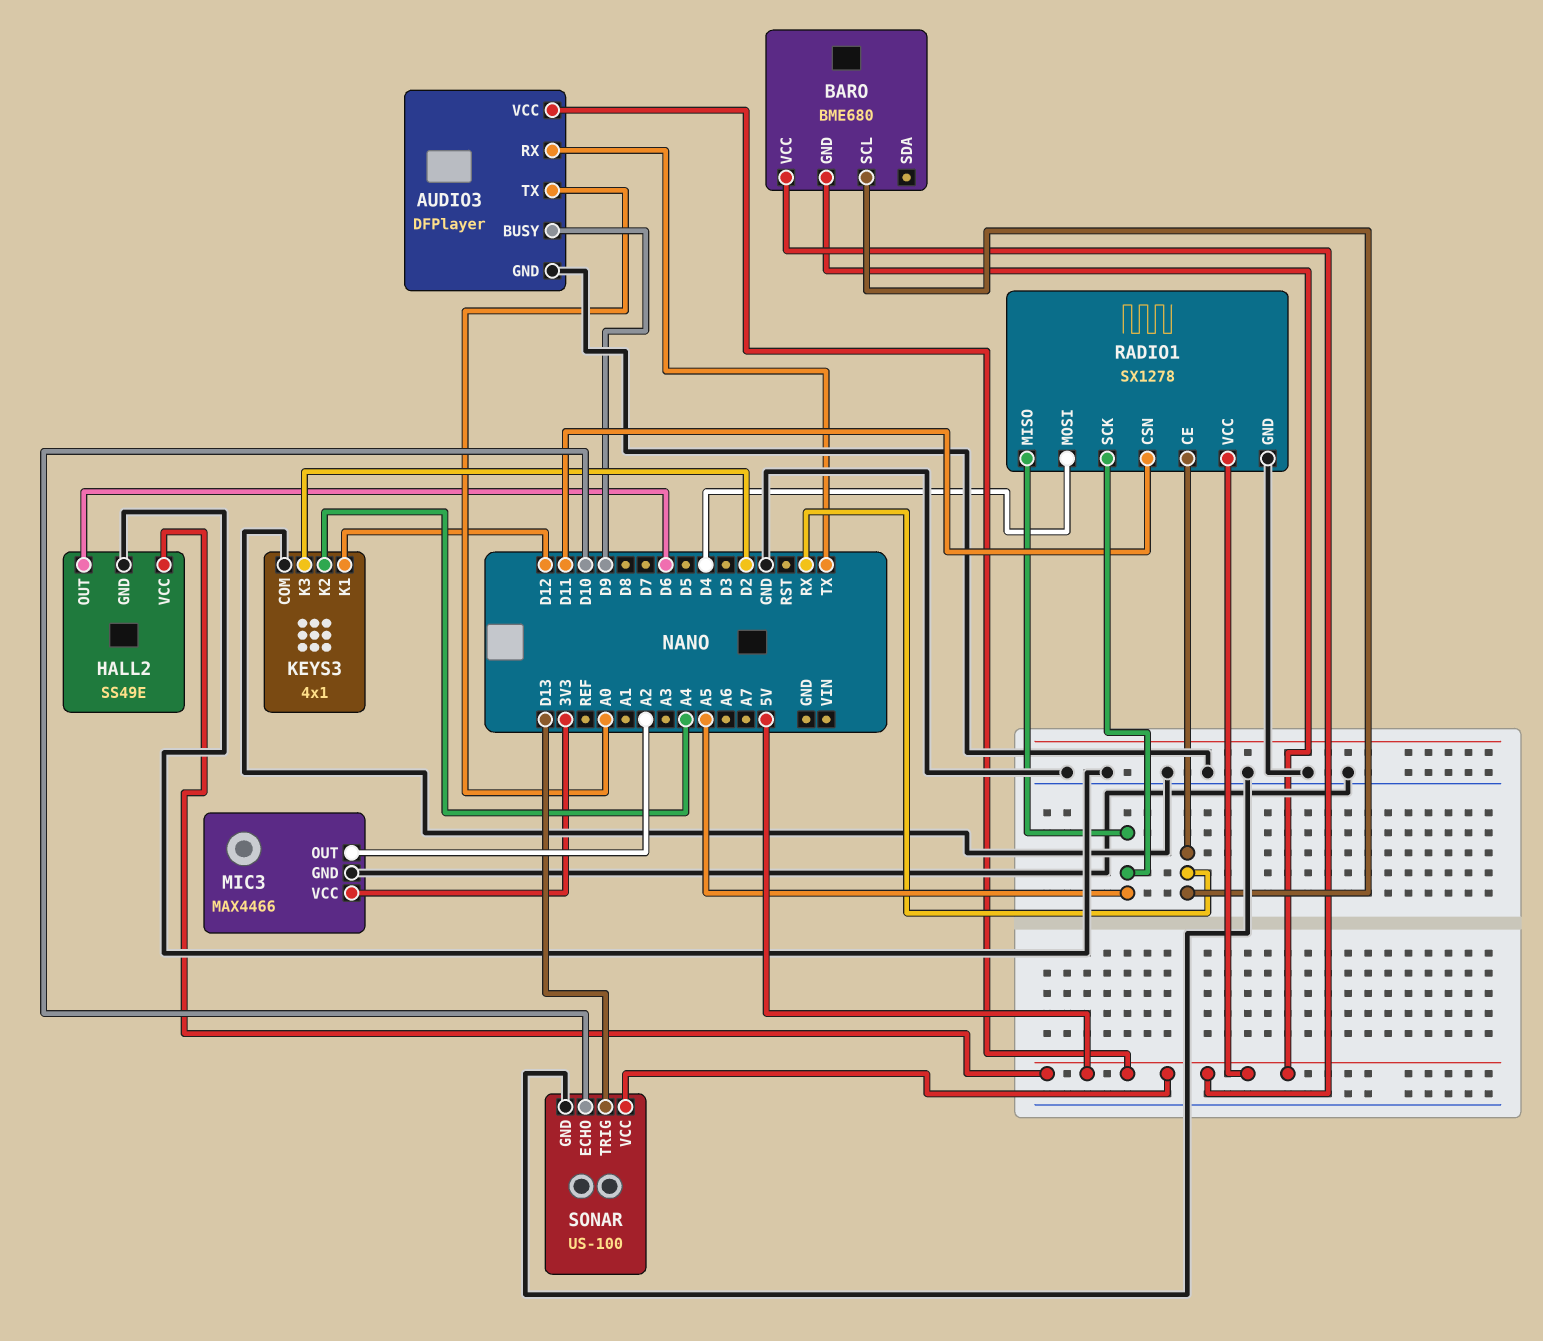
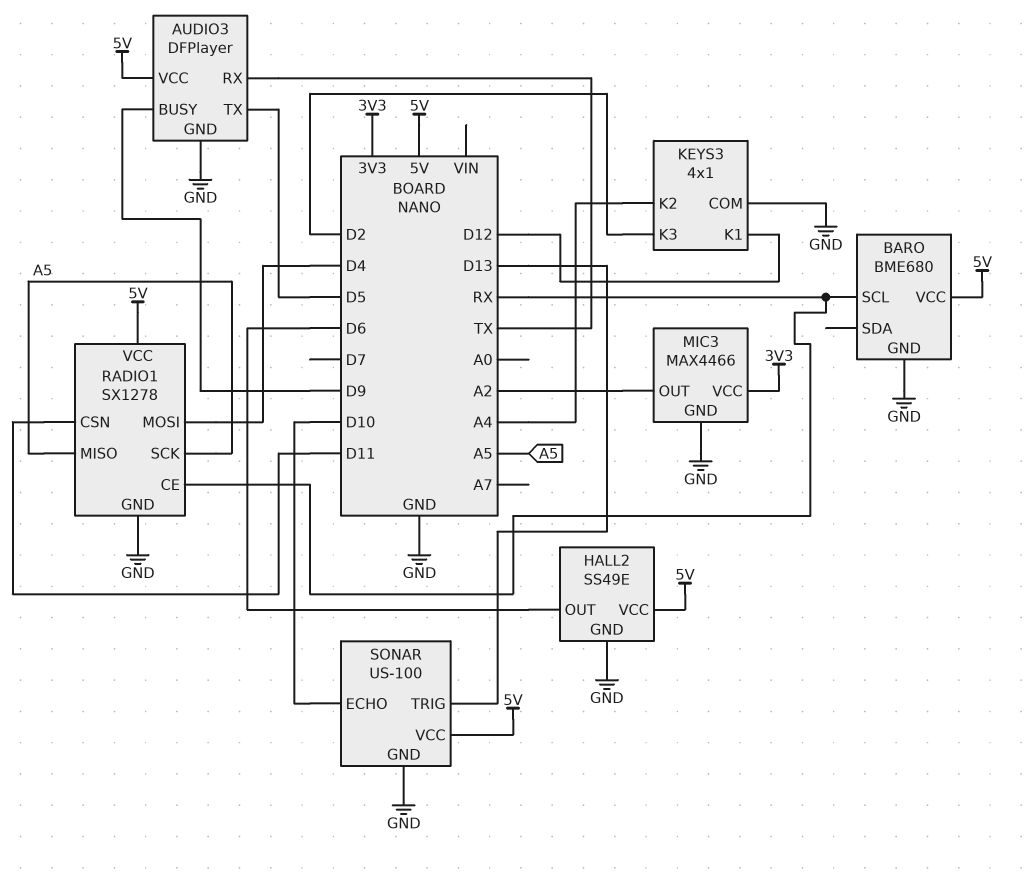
AUDIO3 pin TX: A0 -> D5
BARO pin GND: 5V -> GND

